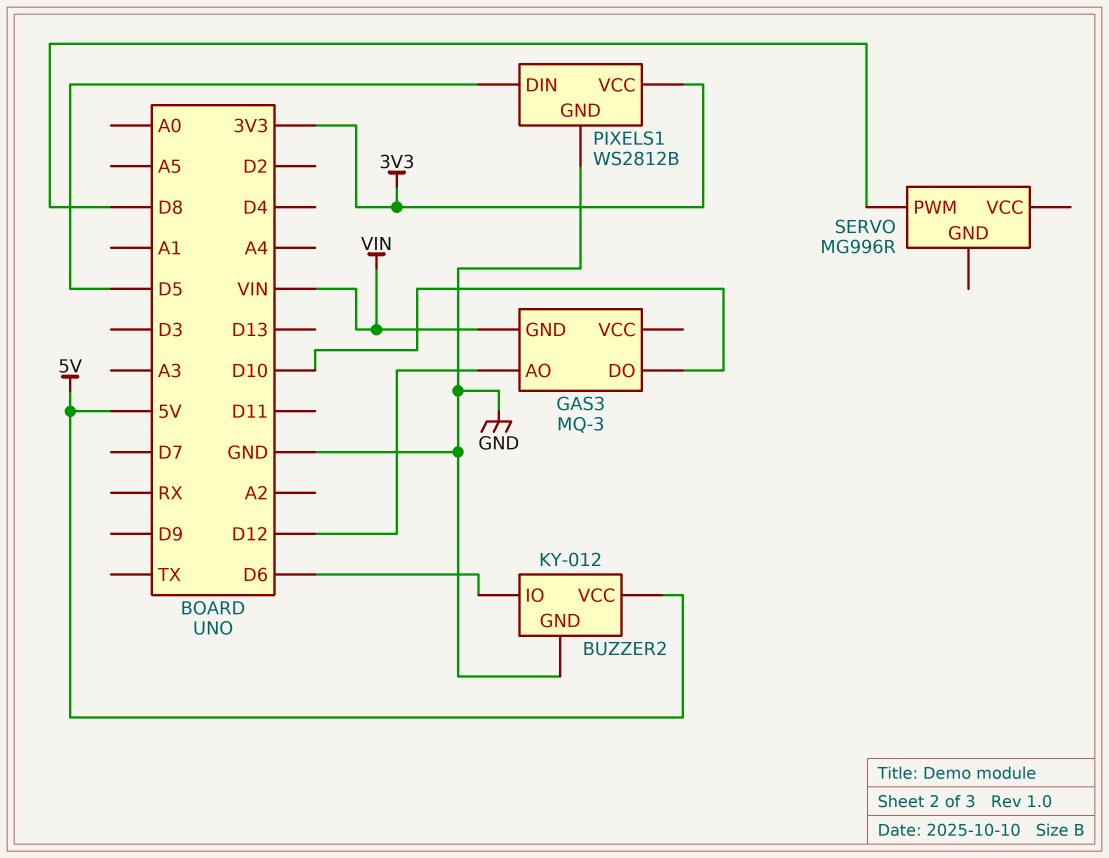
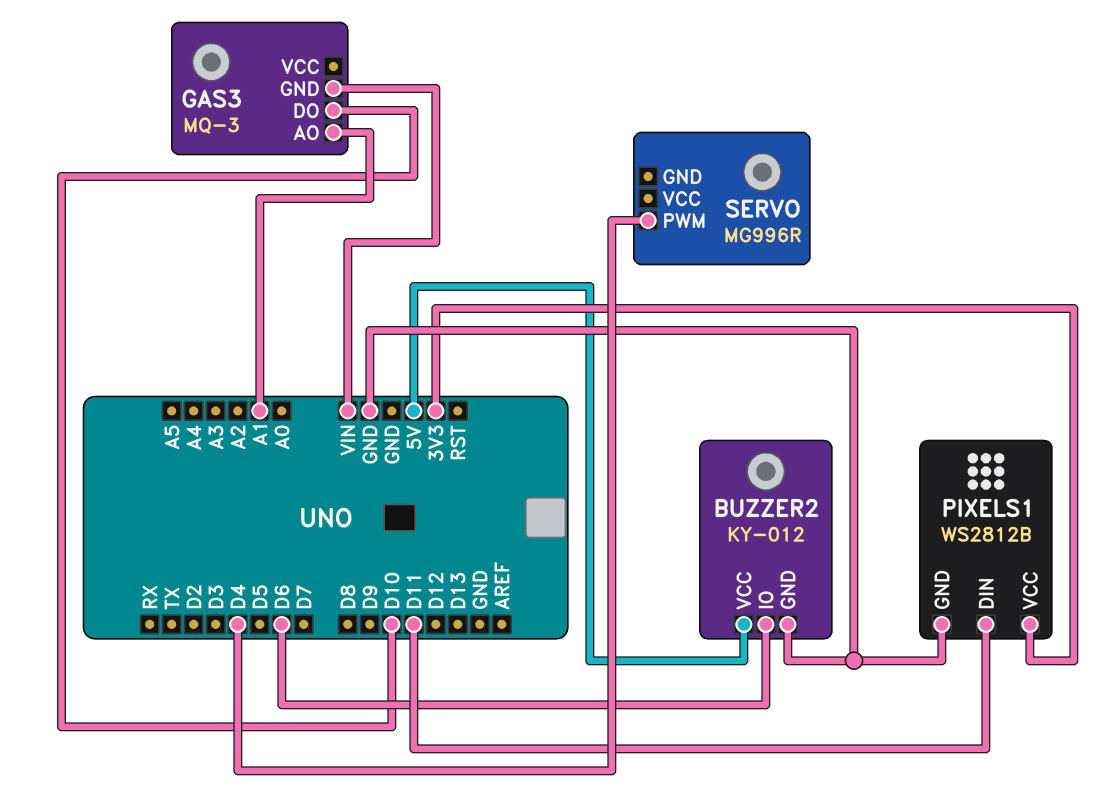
GAS3 pin AO: D12 -> A1
PIXELS1 pin DIN: D5 -> D11
SERVO pin PWM: D8 -> D4

